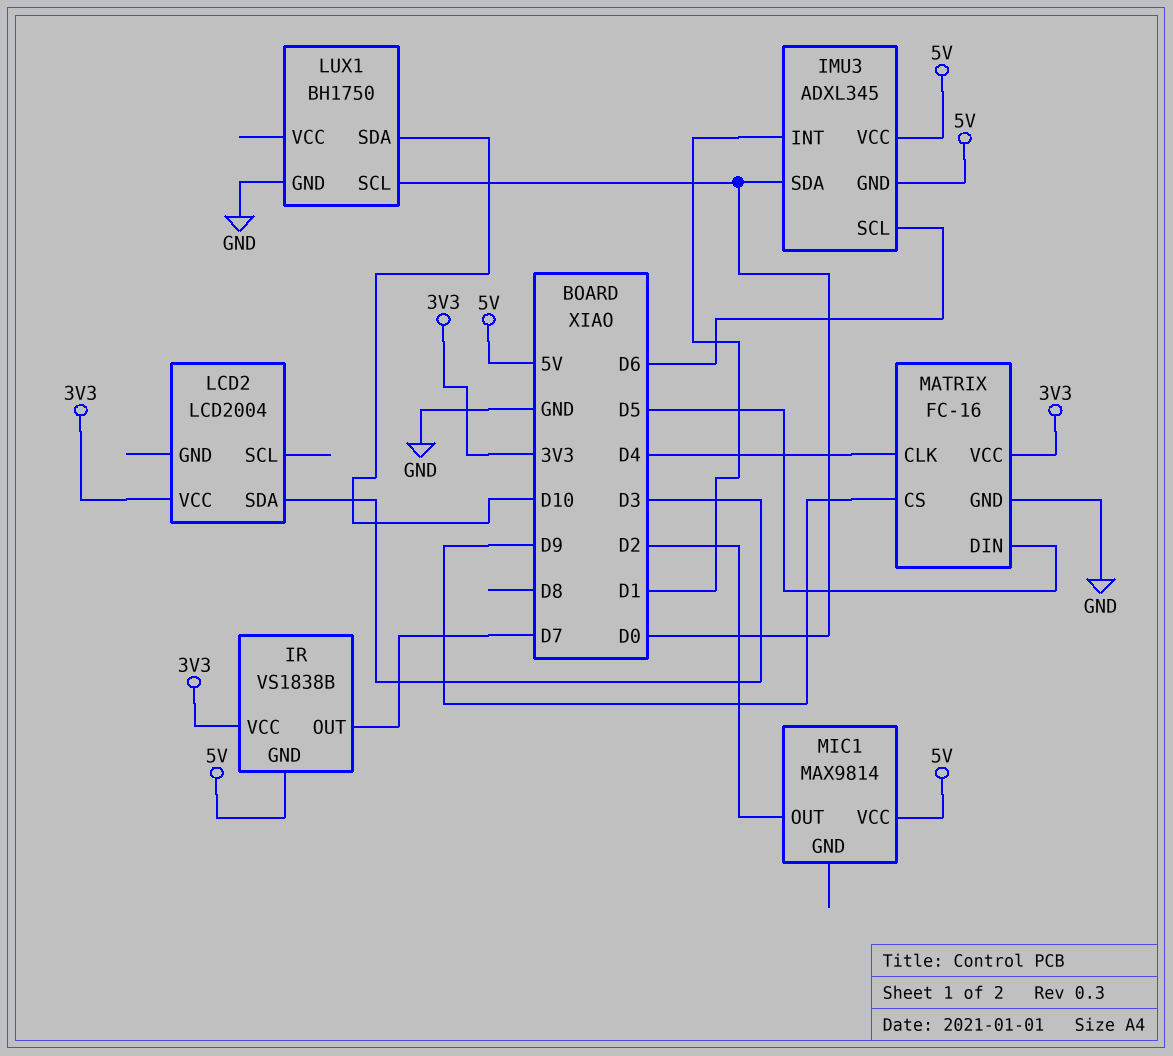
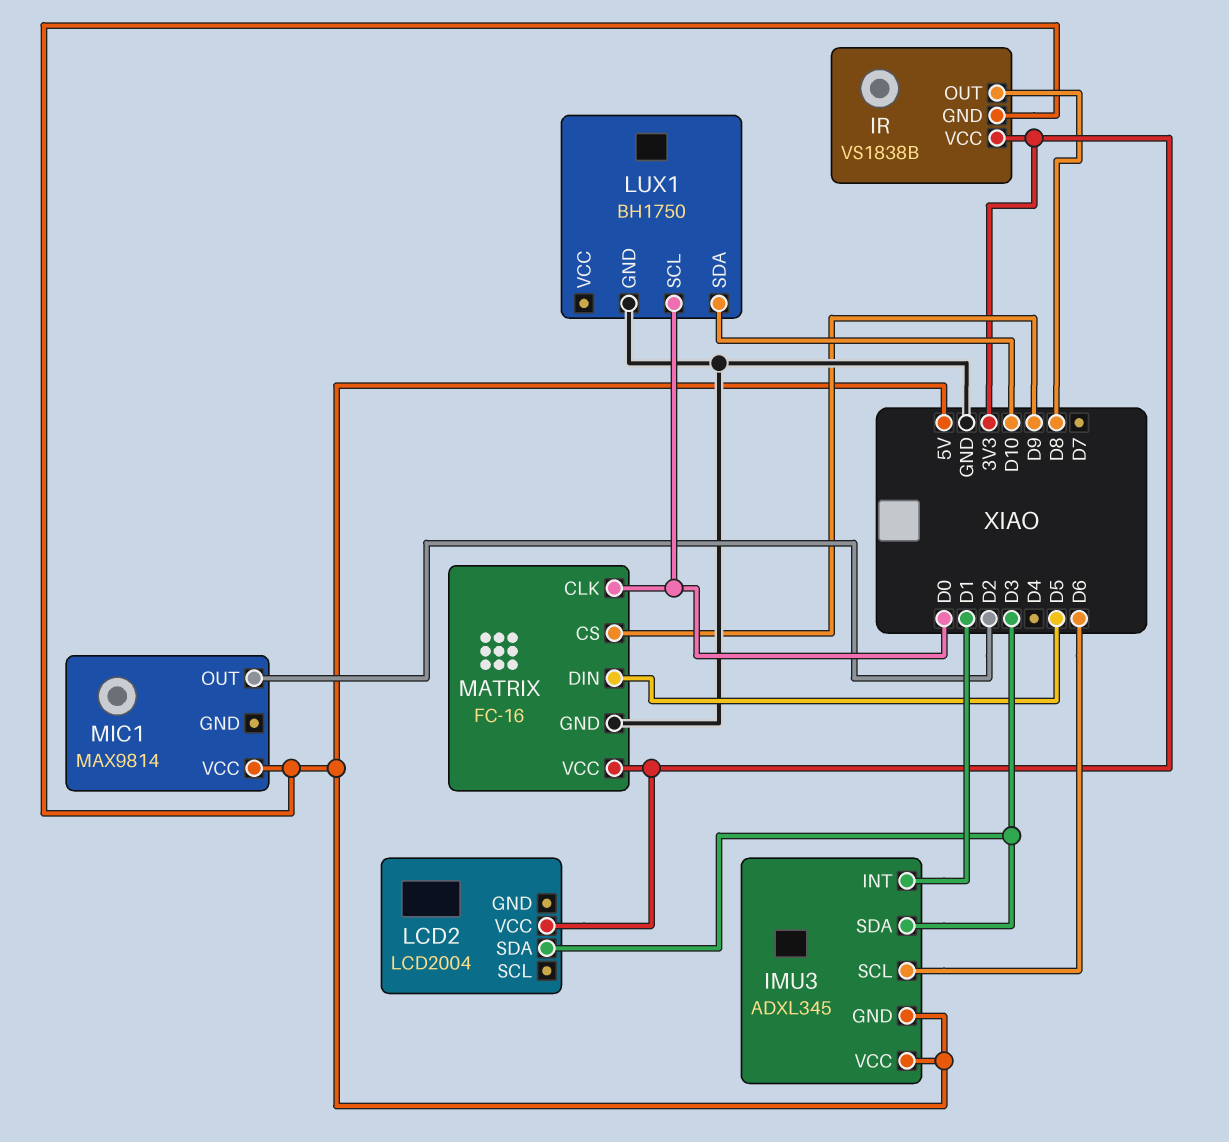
IMU3 pin SDA: D0 -> D3
IR pin OUT: D7 -> D8
MATRIX pin CLK: D4 -> D0

